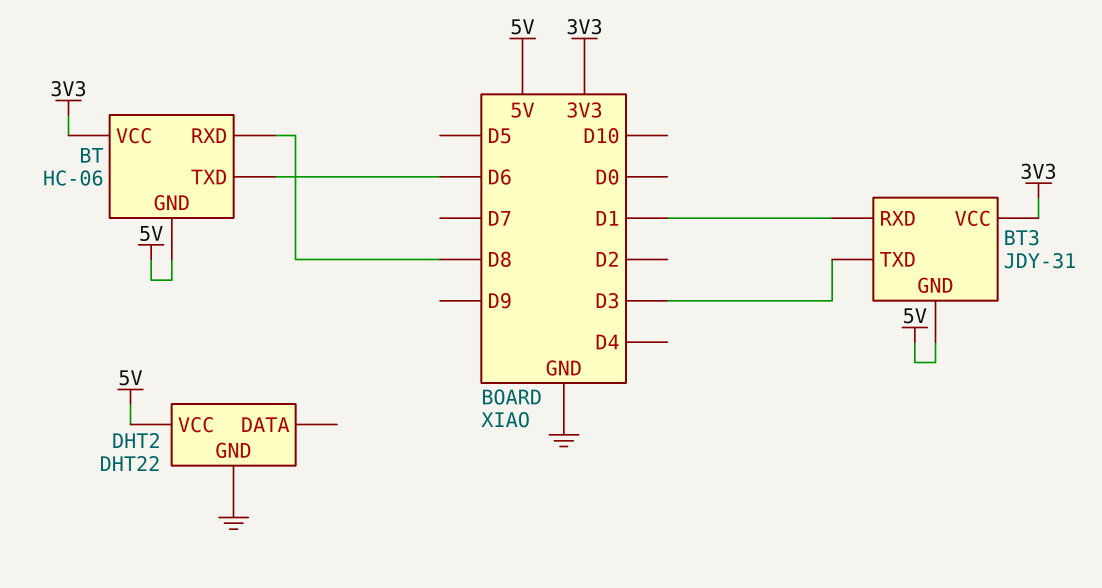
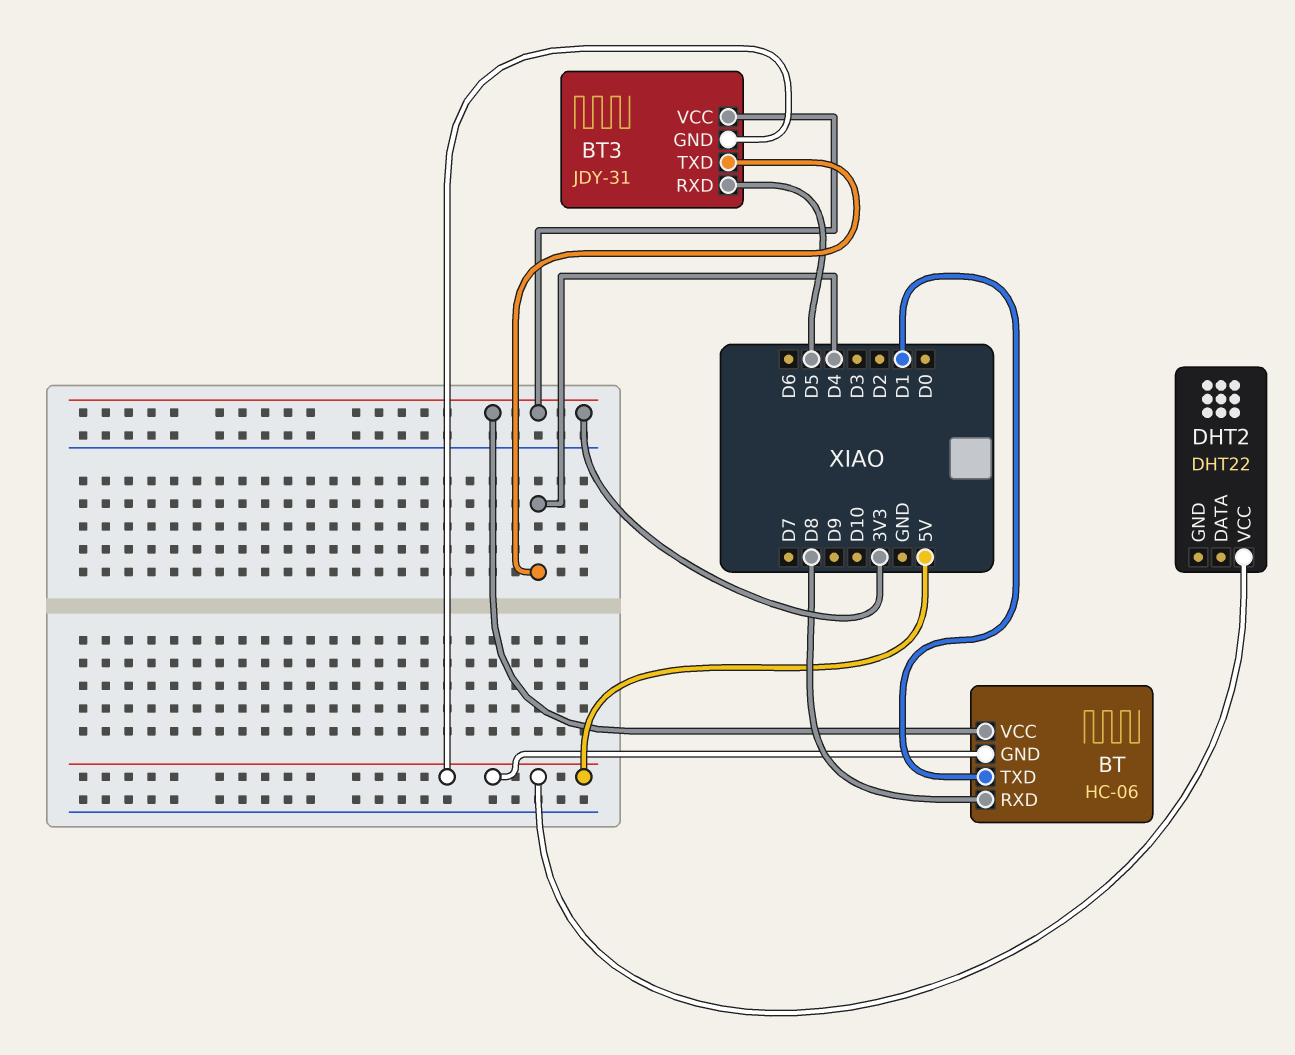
BT pin TXD: D6 -> D1
BT3 pin RXD: D1 -> D5
BT3 pin TXD: D3 -> D4
DHT2 pin GND: GND -> none

